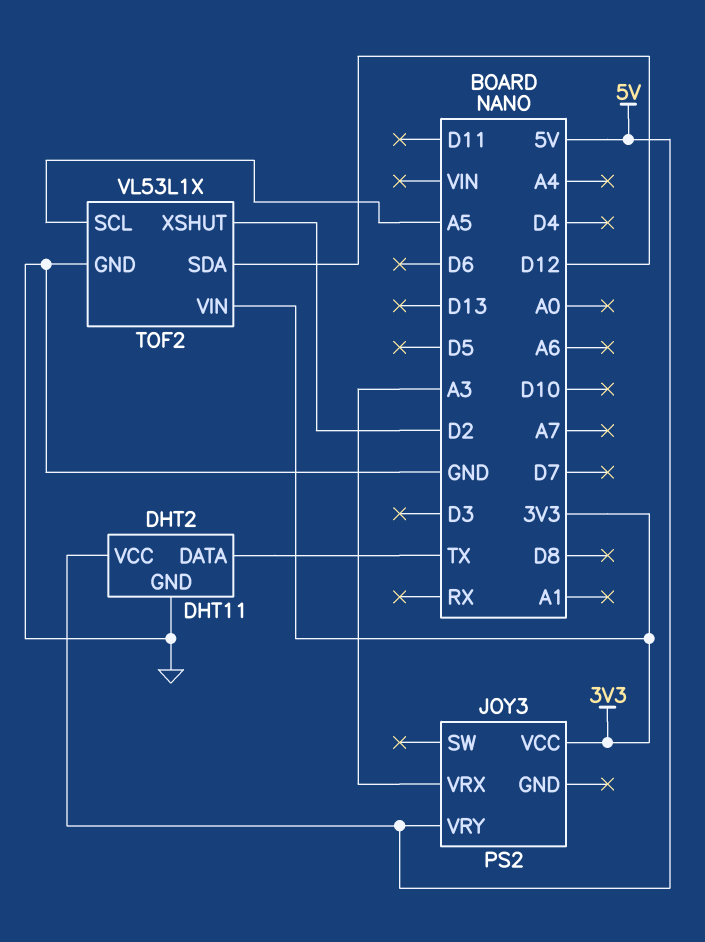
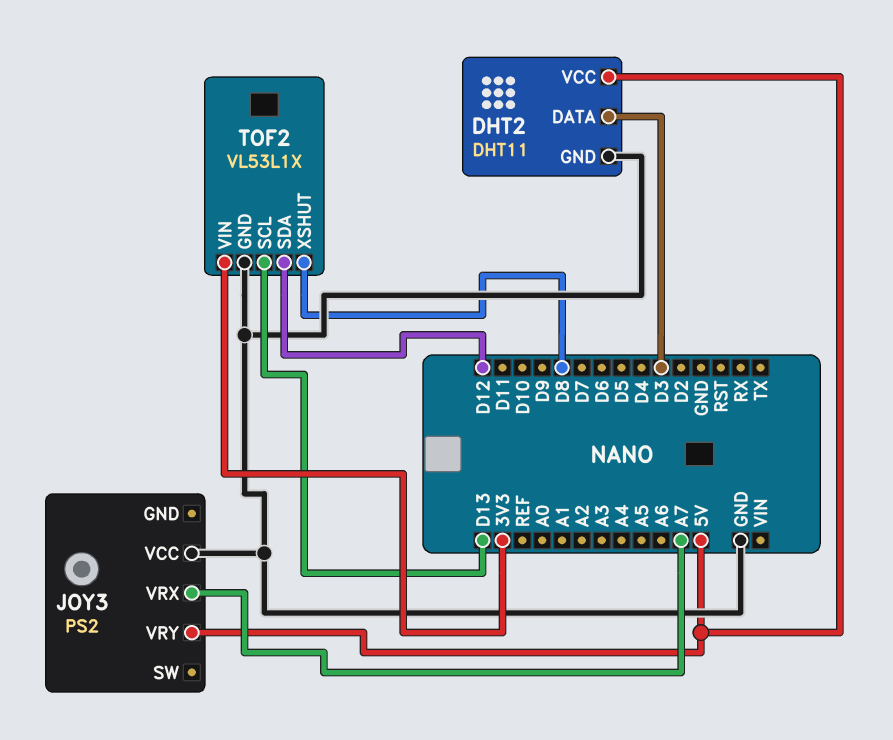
DHT2 pin DATA: TX -> D3
JOY3 pin VCC: 3V3 -> GND
JOY3 pin VRX: A3 -> A7
TOF2 pin SCL: A5 -> D13
TOF2 pin XSHUT: D2 -> D8

